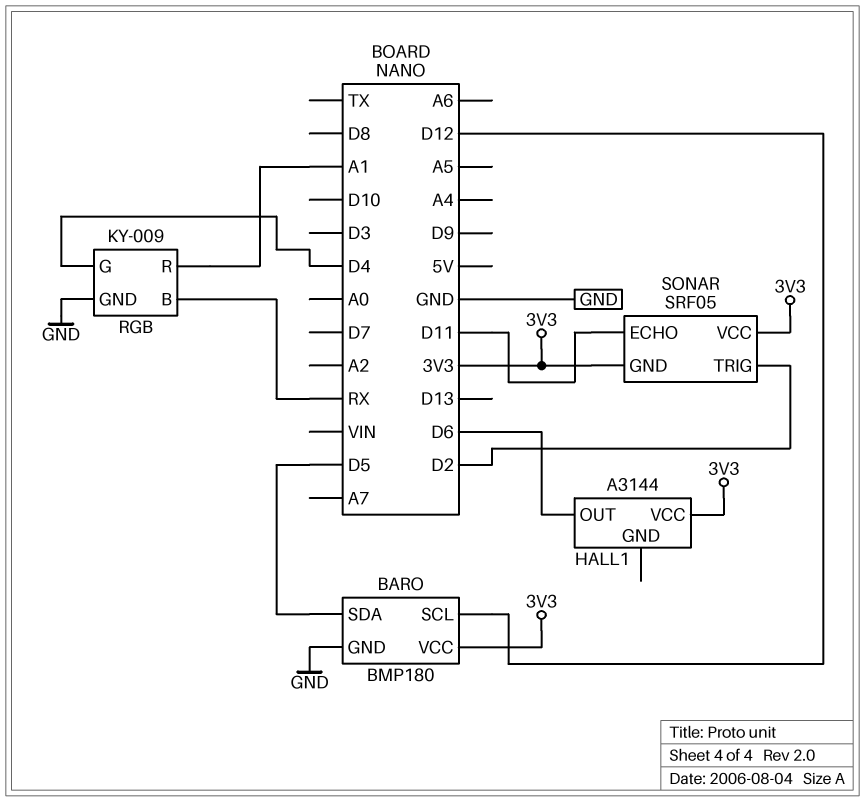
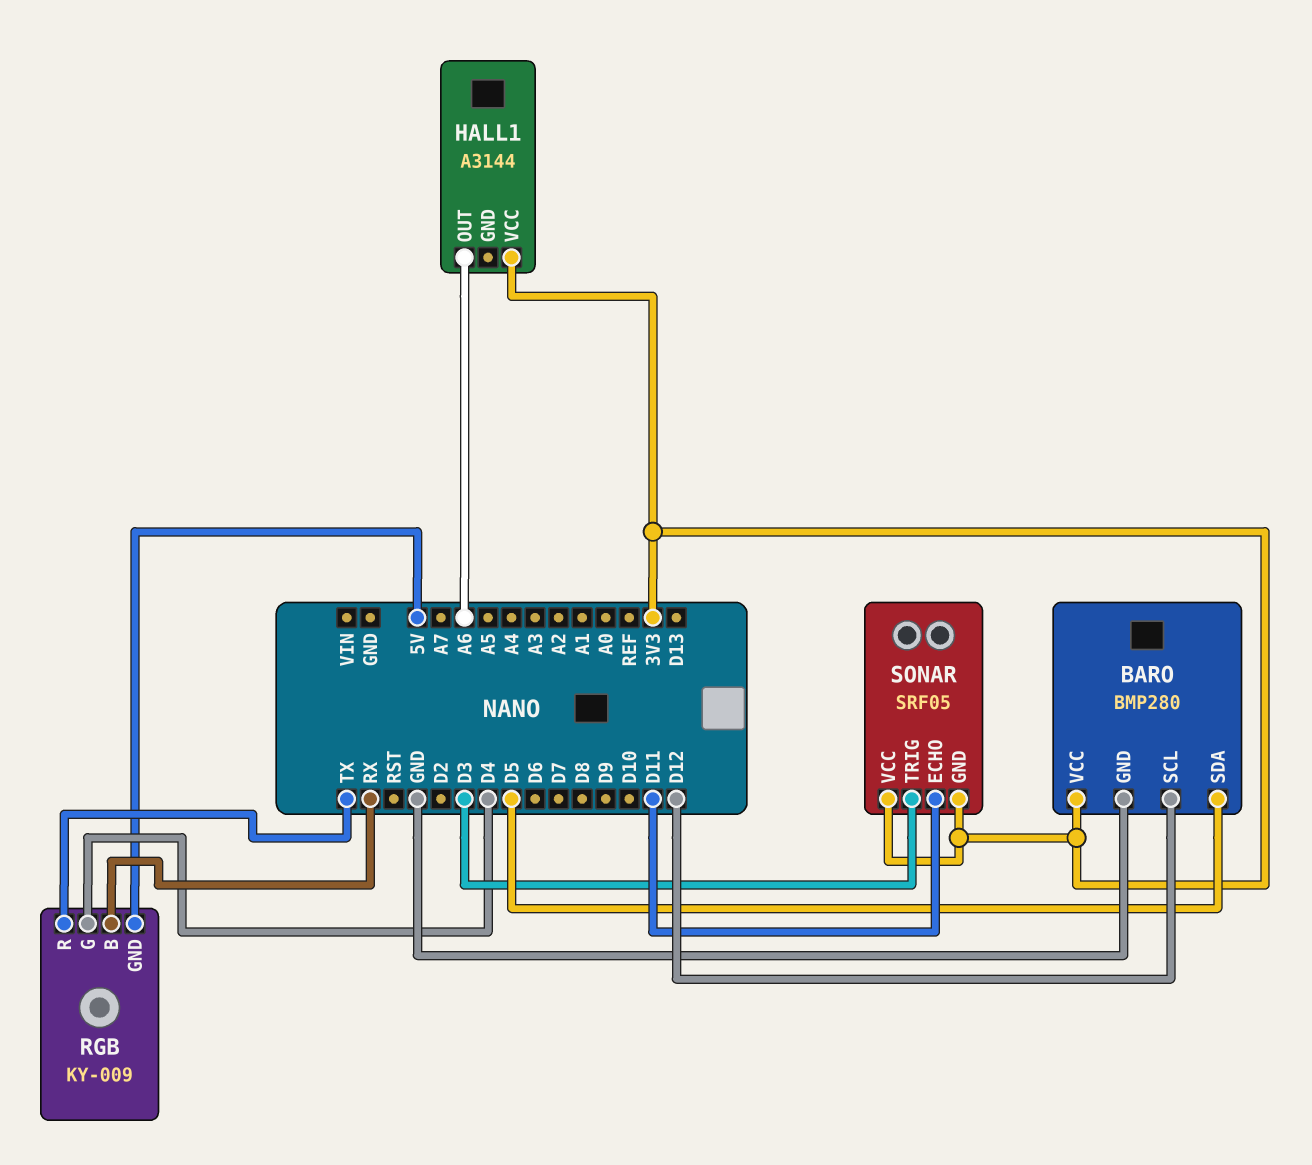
BARO: BMP180 -> BMP280
HALL1 pin OUT: D6 -> A6
RGB pin GND: GND -> 5V
RGB pin R: A1 -> TX
SONAR pin TRIG: D2 -> D3

